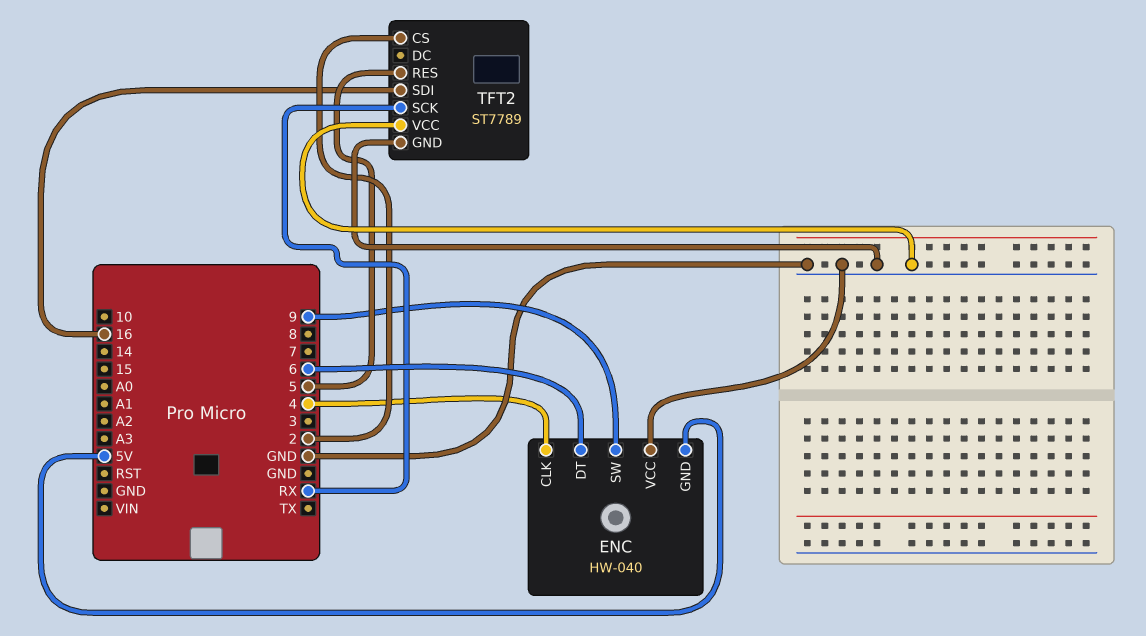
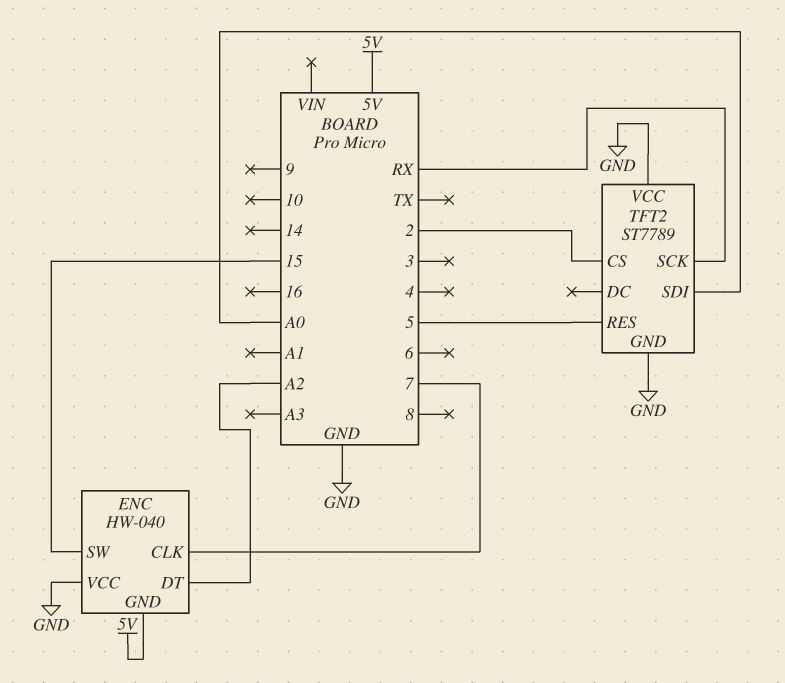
ENC pin CLK: 4 -> 7
ENC pin DT: 6 -> A2
ENC pin SW: 9 -> 15
TFT2 pin SDI: 16 -> A0

